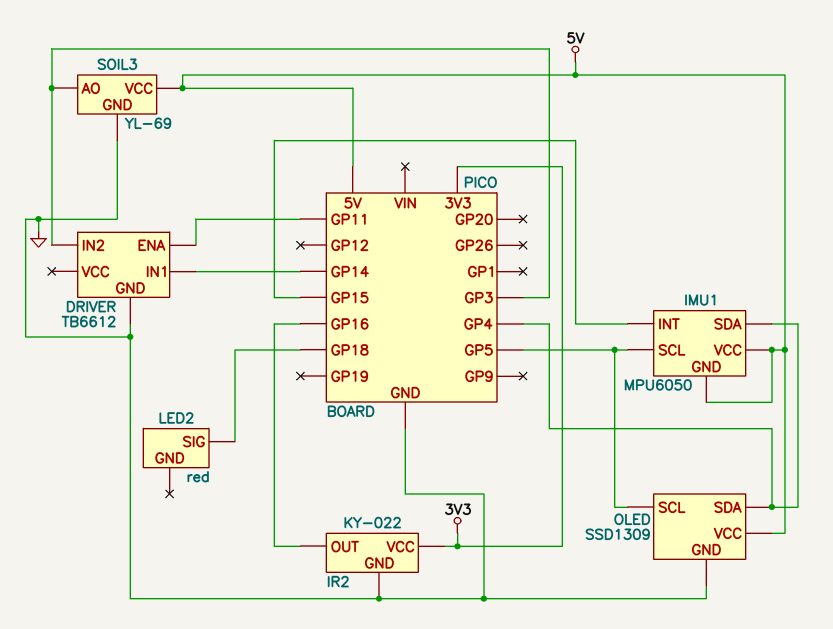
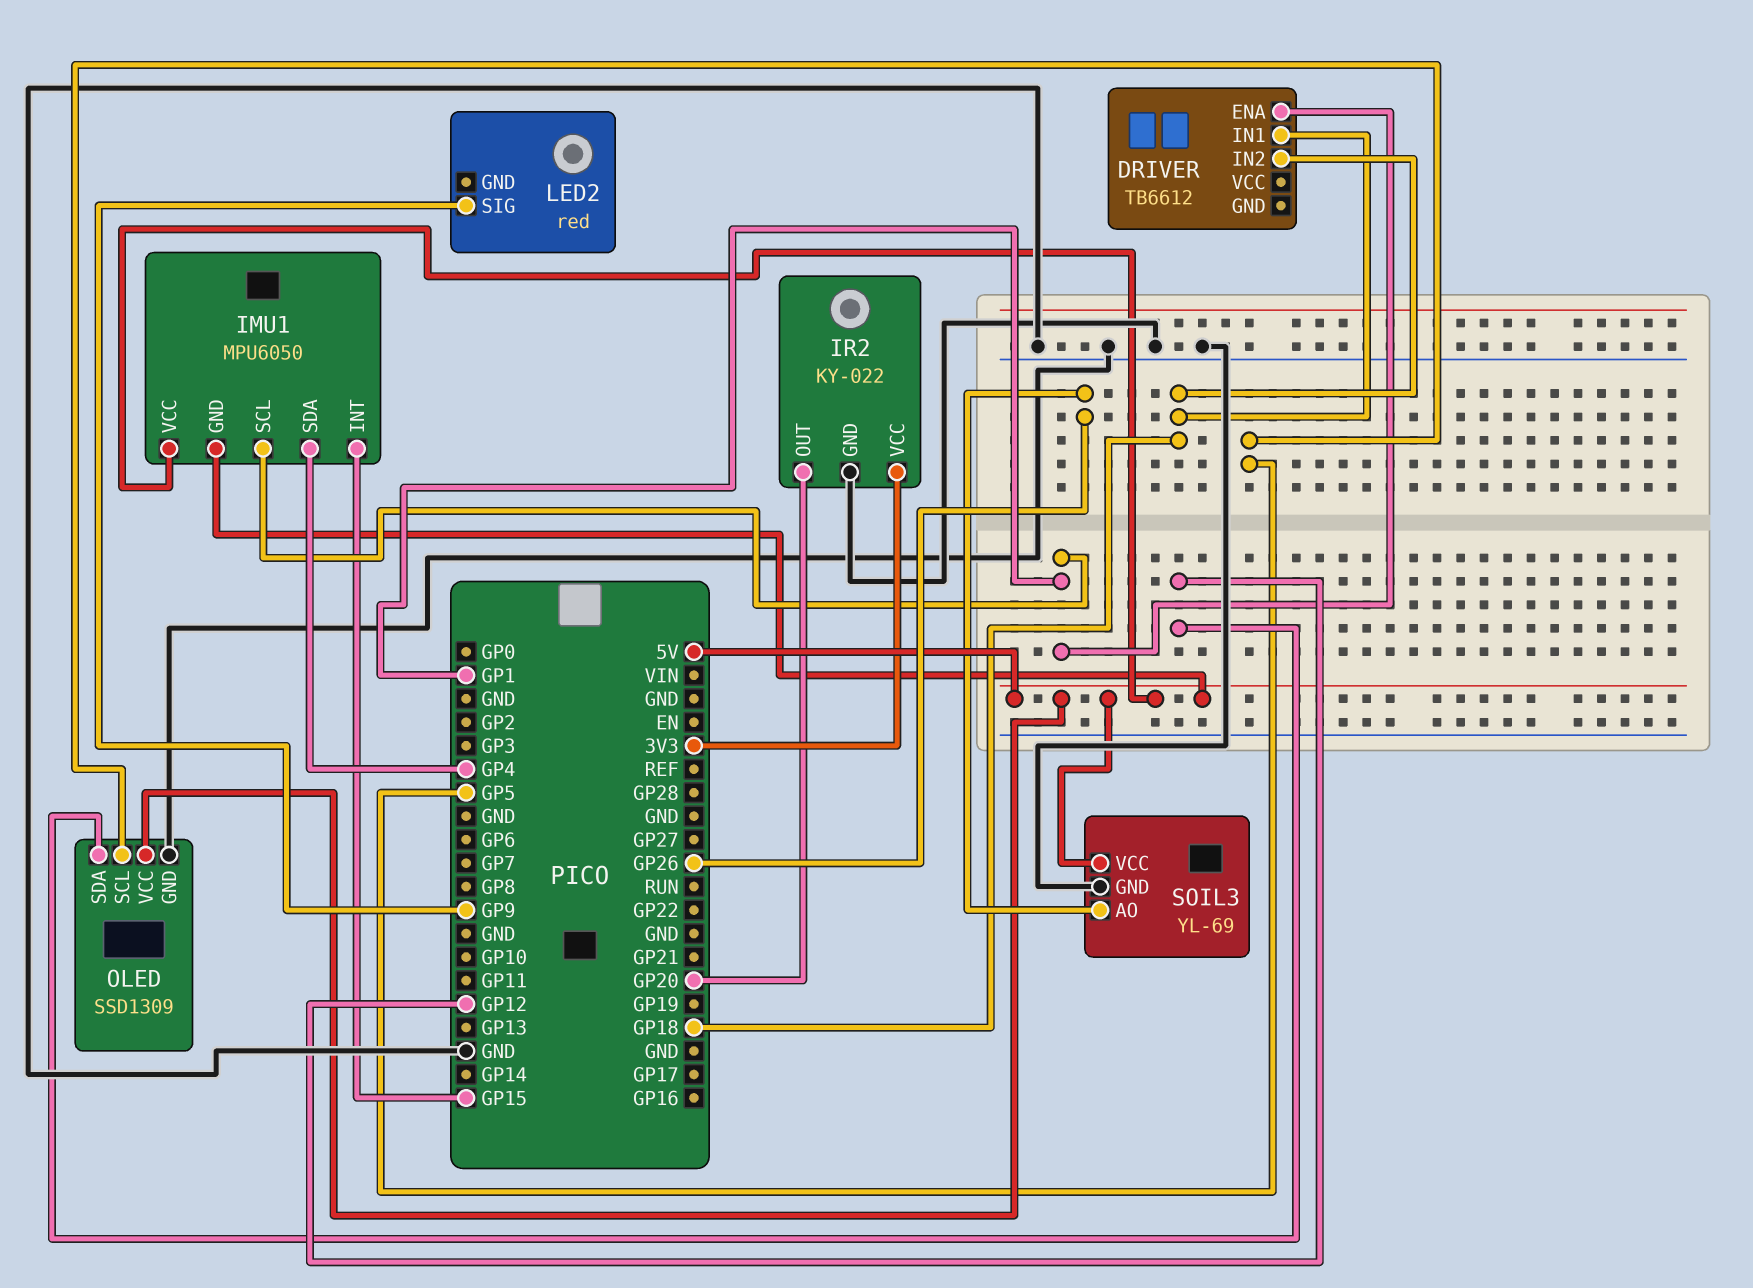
DRIVER pin ENA: GP11 -> GP1
DRIVER pin GND: GND -> none
DRIVER pin IN1: GP14 -> GP18
DRIVER pin IN2: GP3 -> GP18
IMU1 pin SCL: GP5 -> GP1
IR2 pin OUT: GP16 -> GP20
LED2 pin SIG: GP18 -> GP9
OLED pin SDA: GP4 -> GP12
SOIL3 pin AO: GP3 -> GP26

